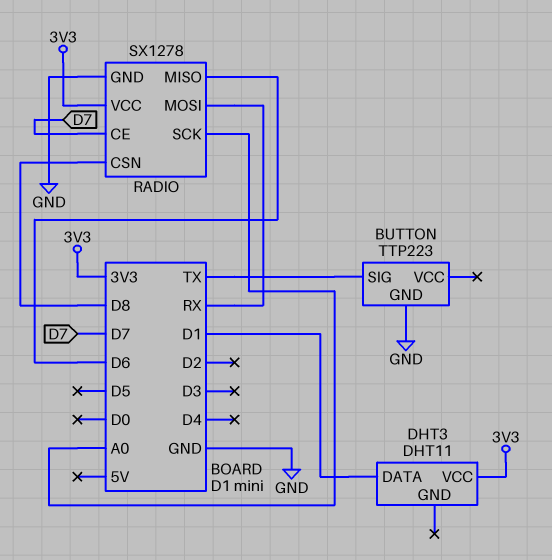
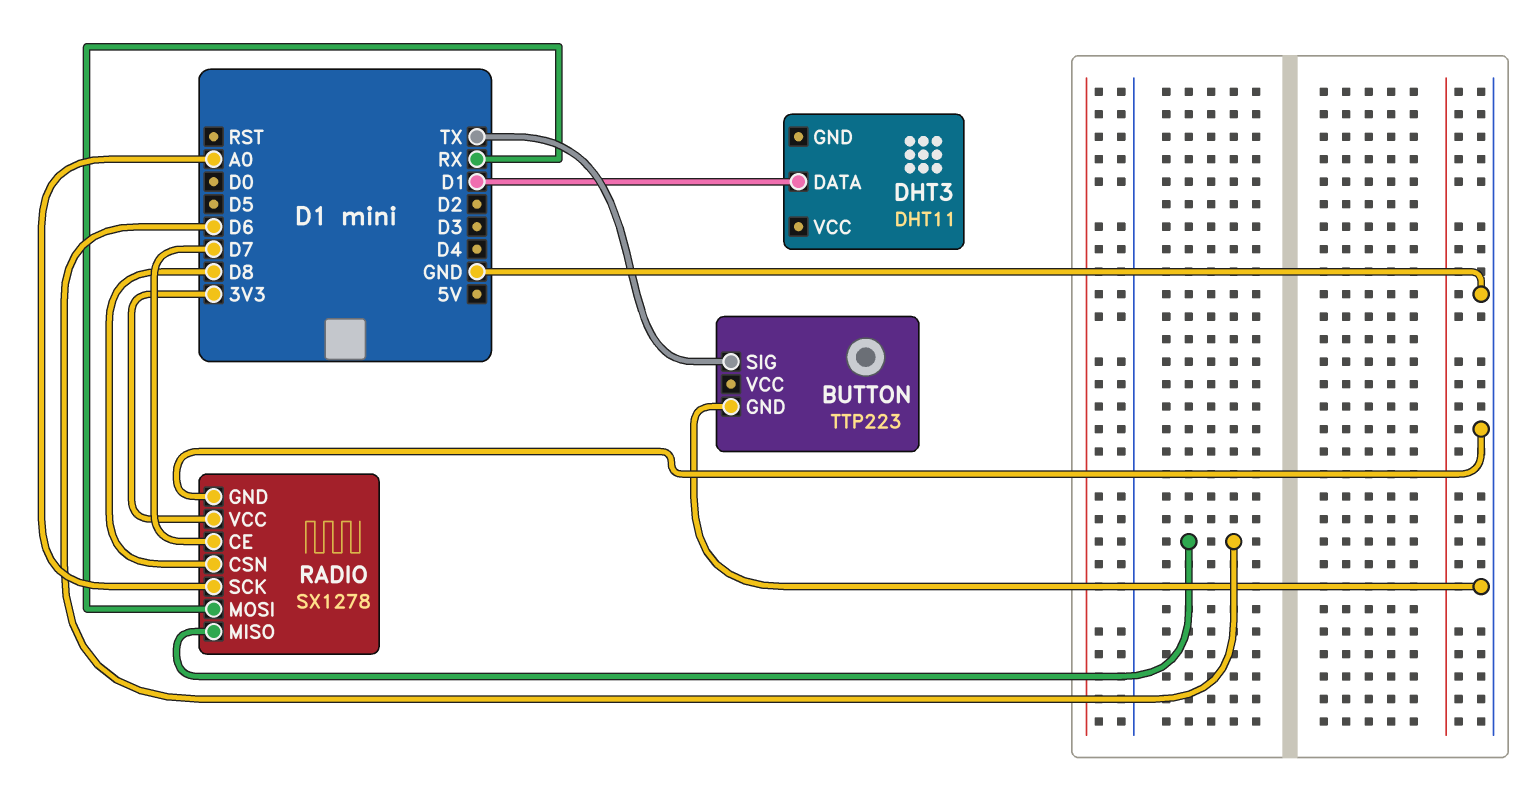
DHT3 pin VCC: 3V3 -> none

